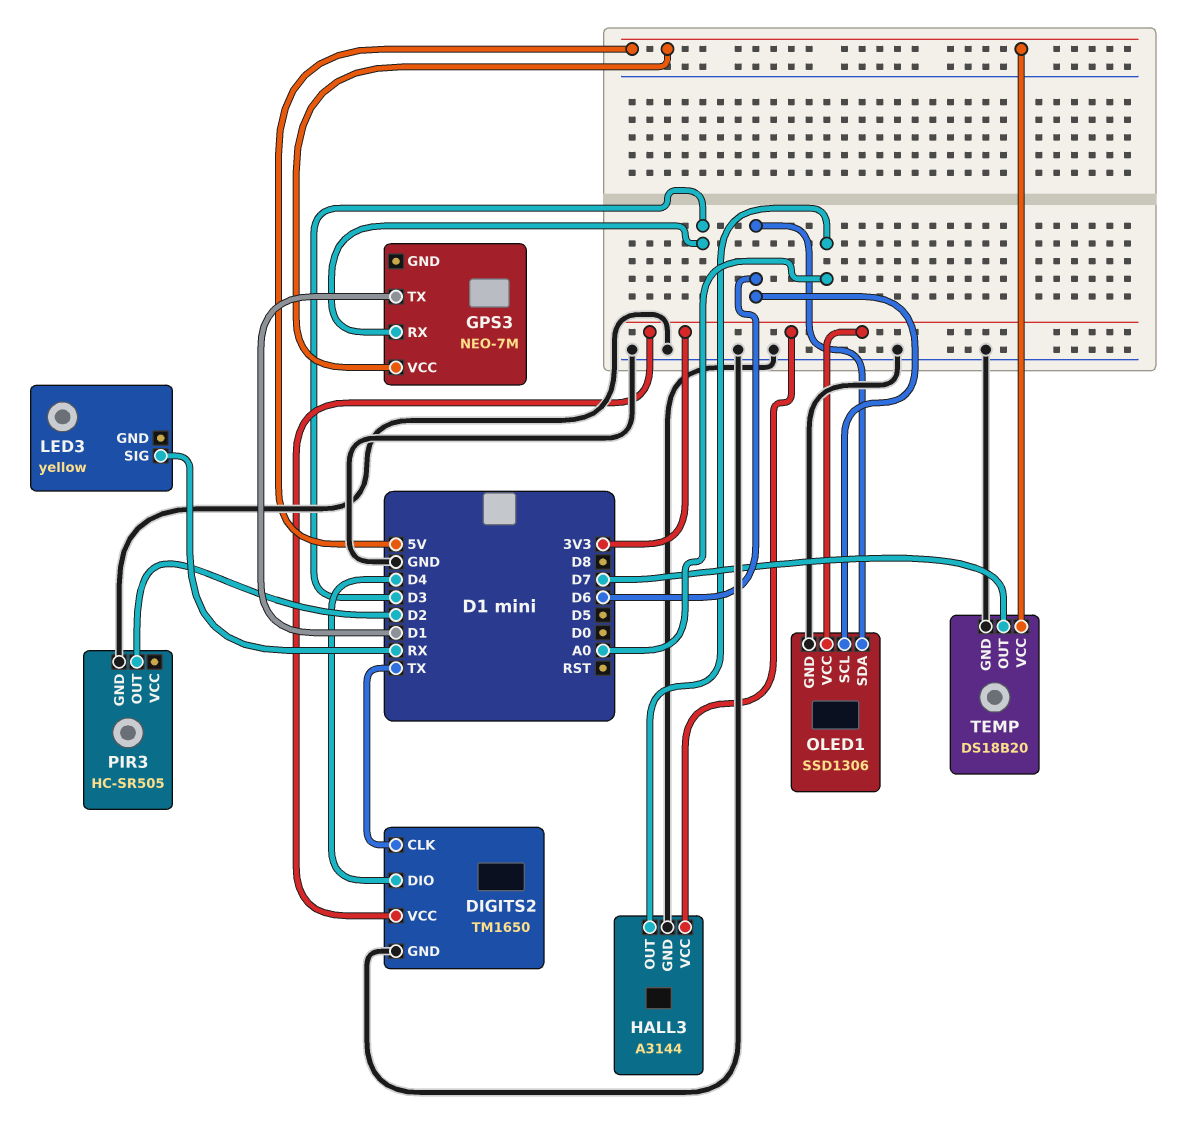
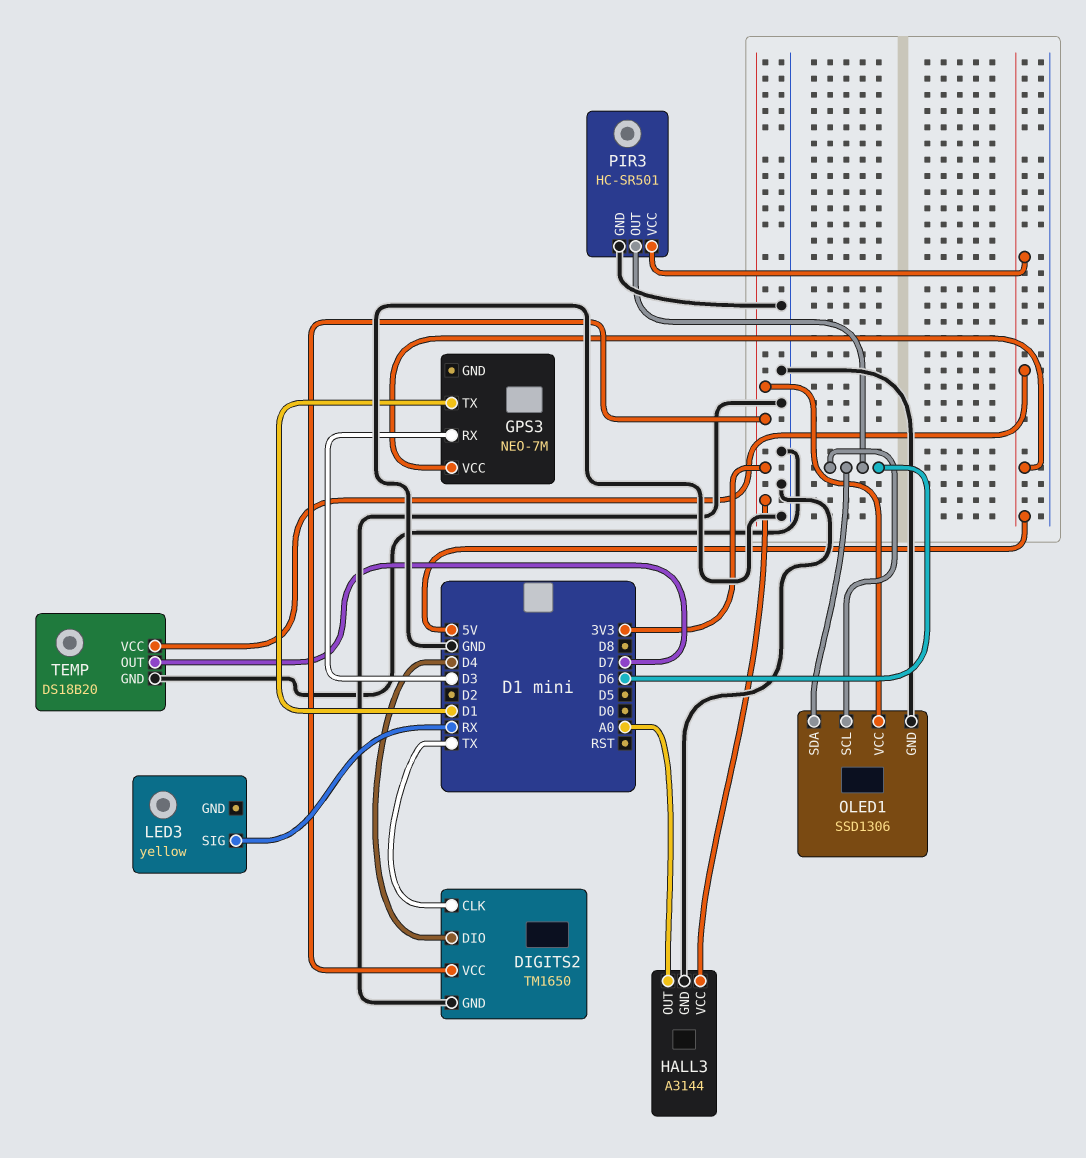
PIR3: HC-SR505 -> HC-SR501
PIR3 pin OUT: D2 -> D6
PIR3 pin VCC: none -> 5V

